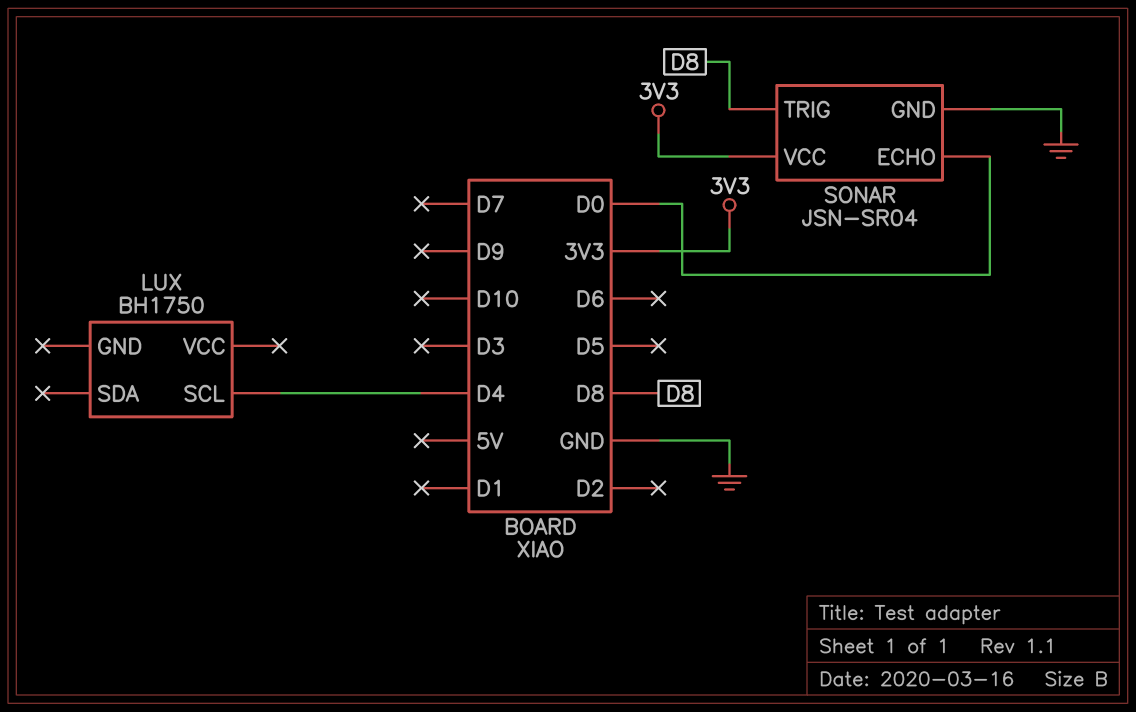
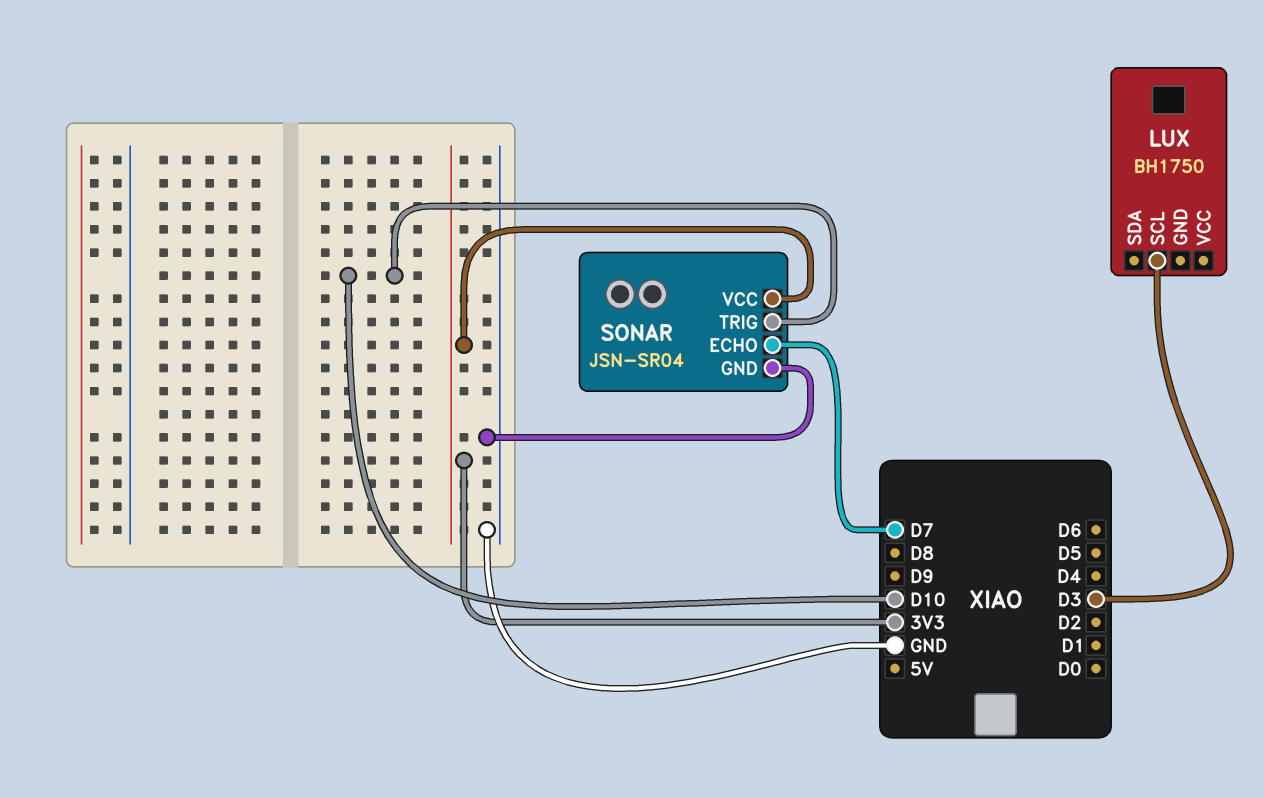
LUX pin SCL: D4 -> D3
SONAR pin ECHO: D0 -> D7
SONAR pin TRIG: D8 -> D10

